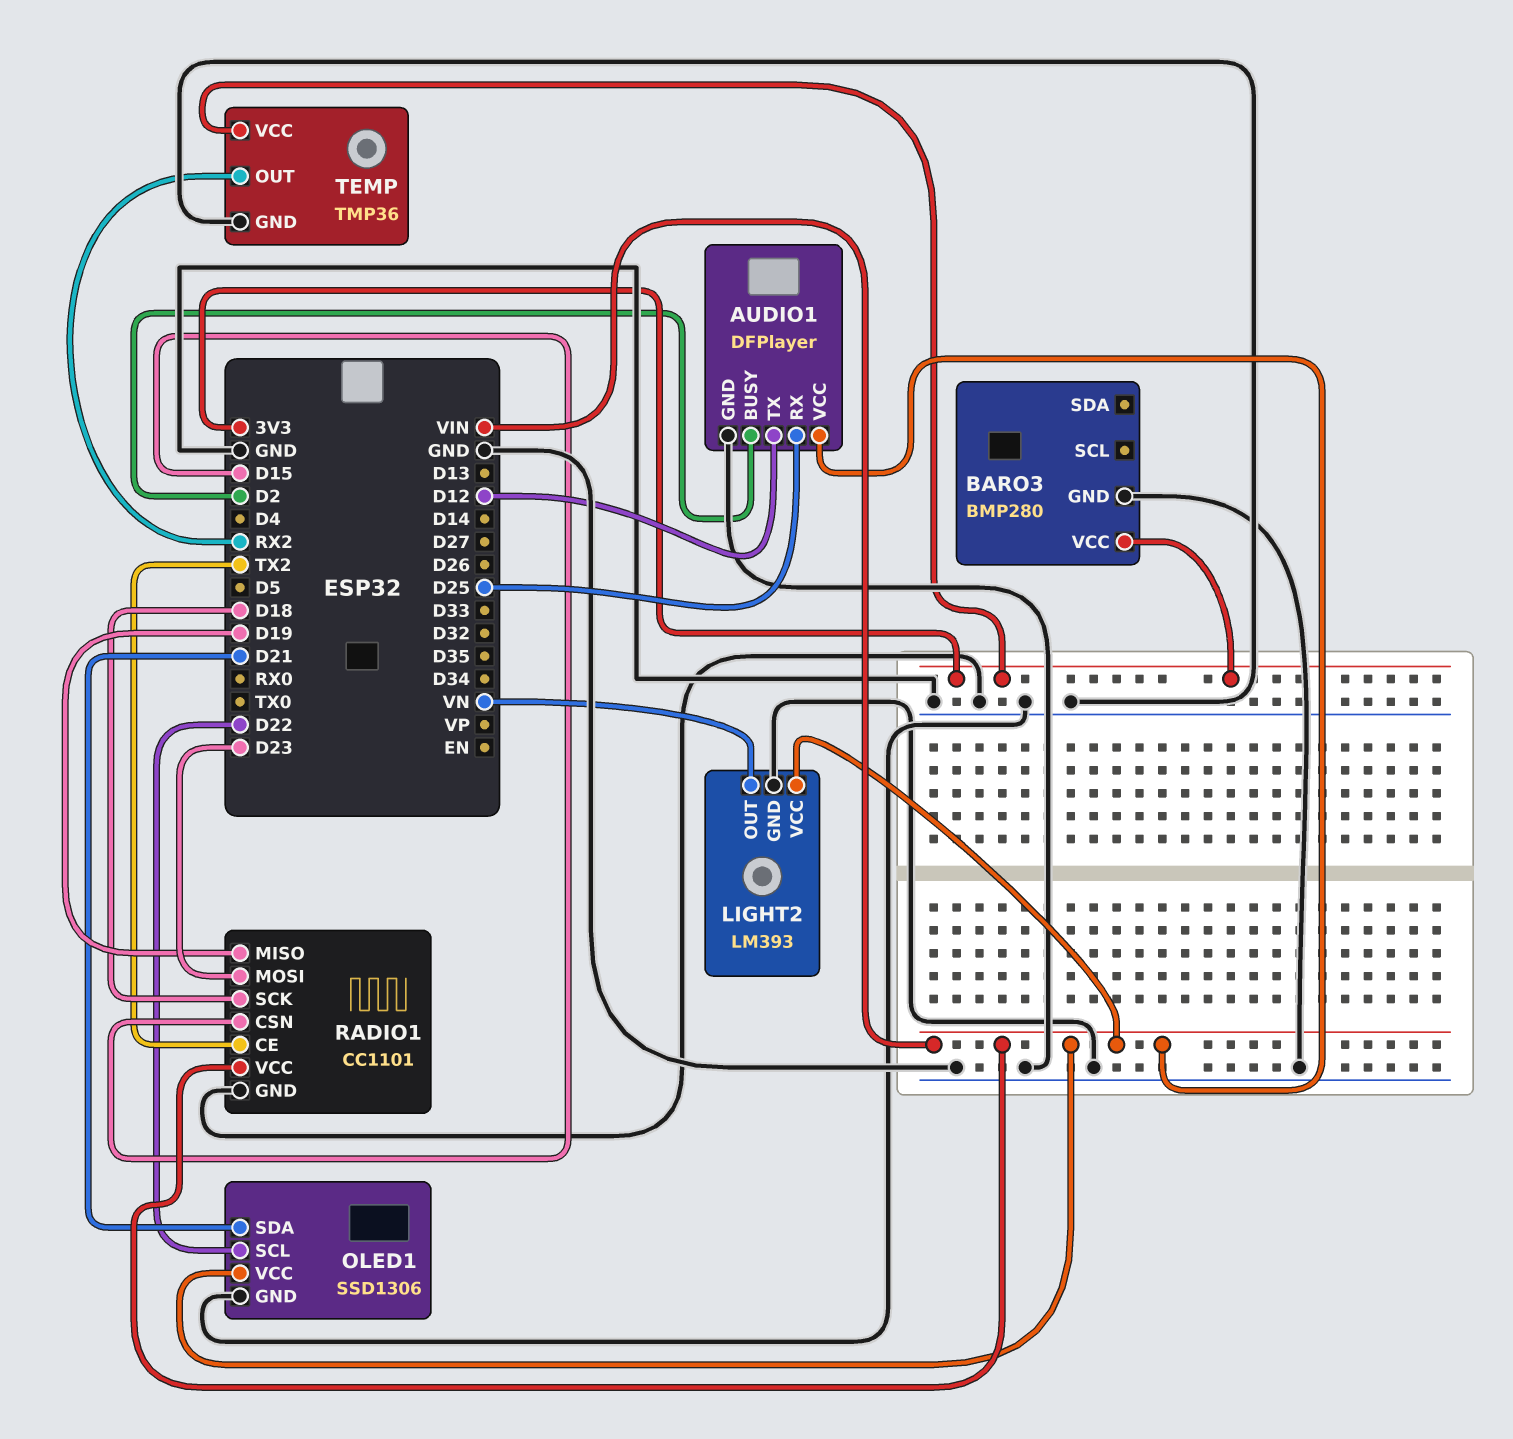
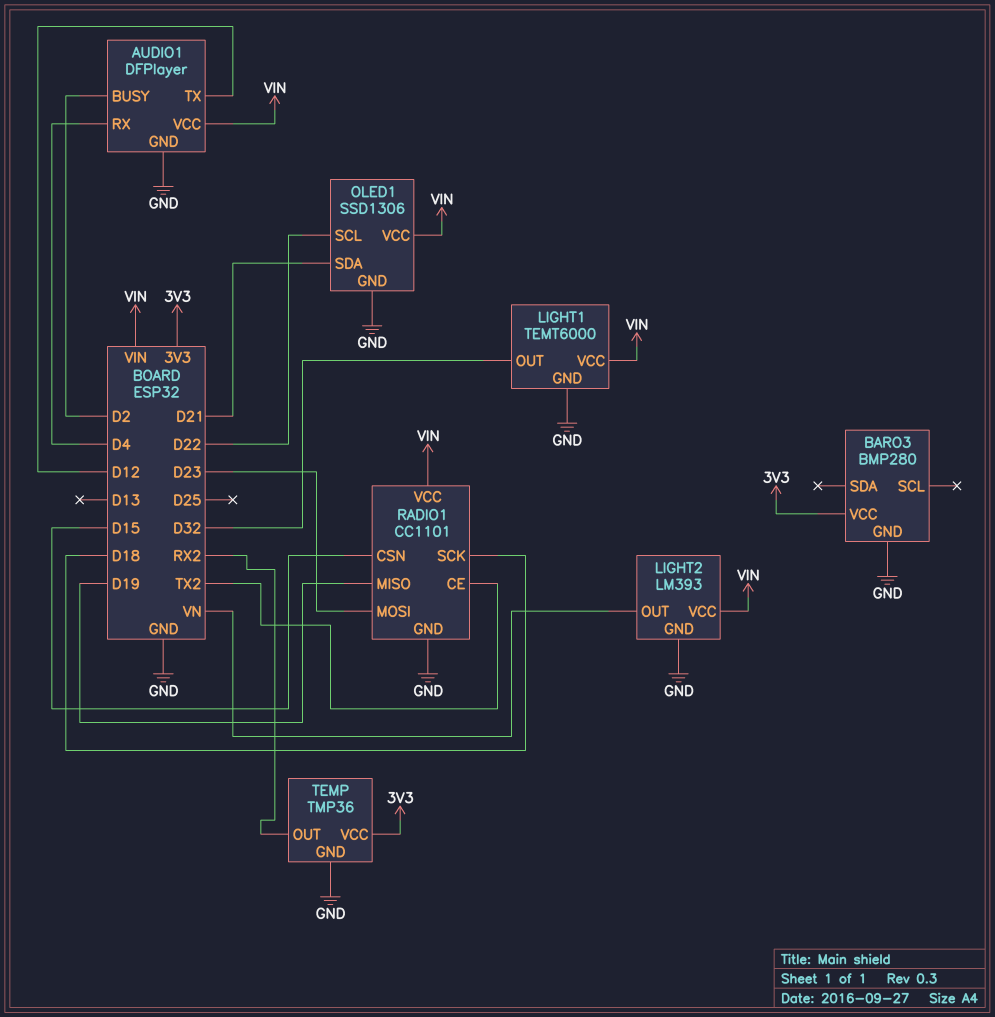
AUDIO1 pin RX: D25 -> D4
LIGHT1: none -> TEMT6000
LIGHT1 pin GND: none -> GND
LIGHT1 pin OUT: none -> D32
LIGHT1 pin VCC: none -> VIN

